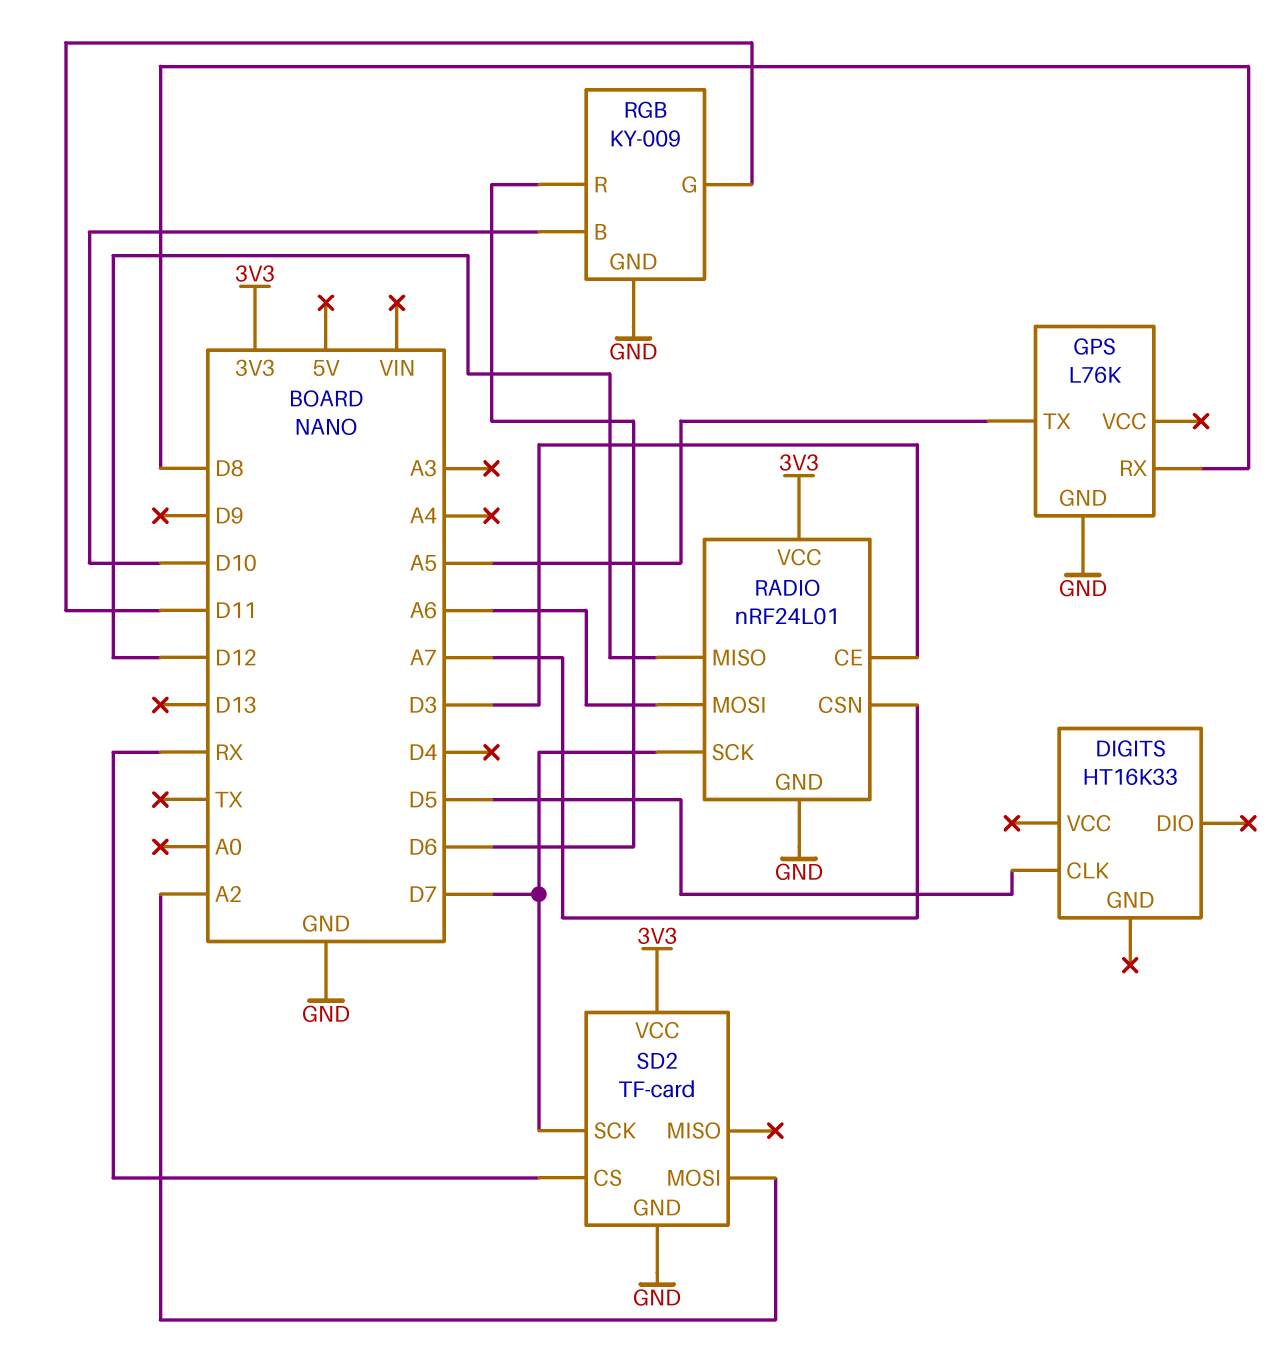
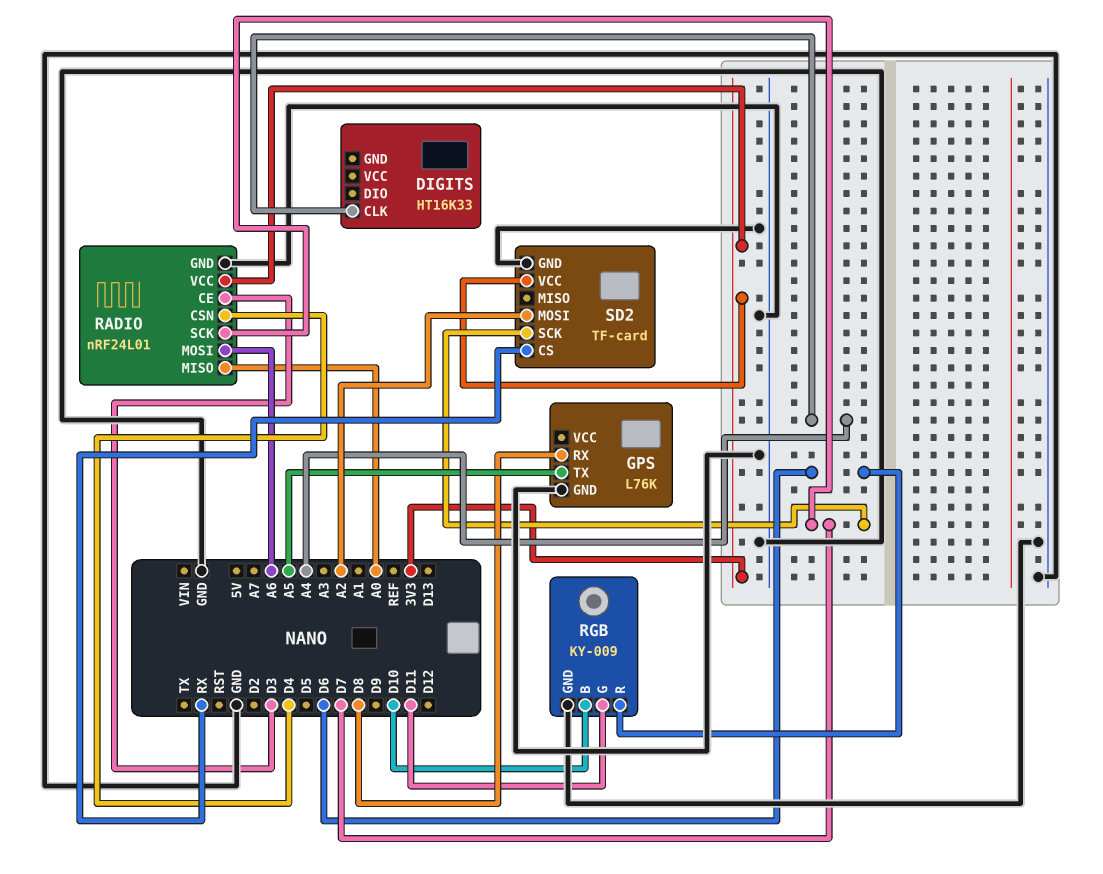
DIGITS pin CLK: D5 -> A4
RADIO pin CSN: A7 -> D4
RADIO pin MISO: D12 -> A0

